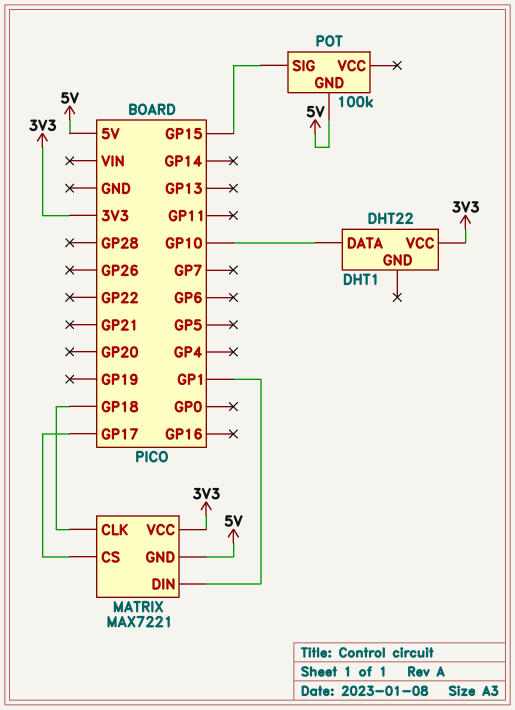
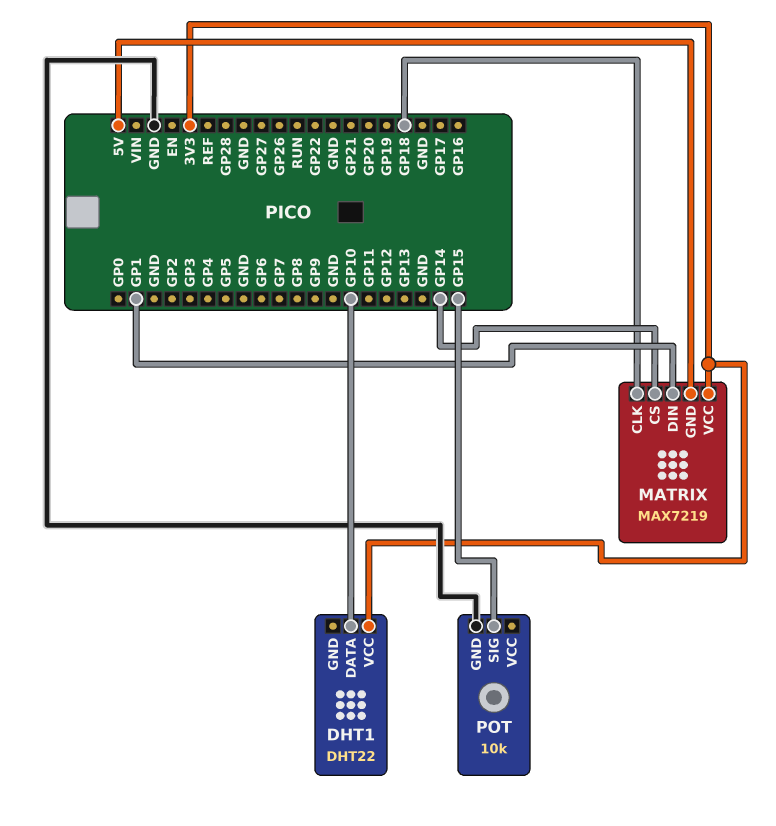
MATRIX: MAX7221 -> MAX7219
MATRIX pin CS: GP17 -> GP14
POT: 100k -> 10k
POT pin GND: 5V -> GND

